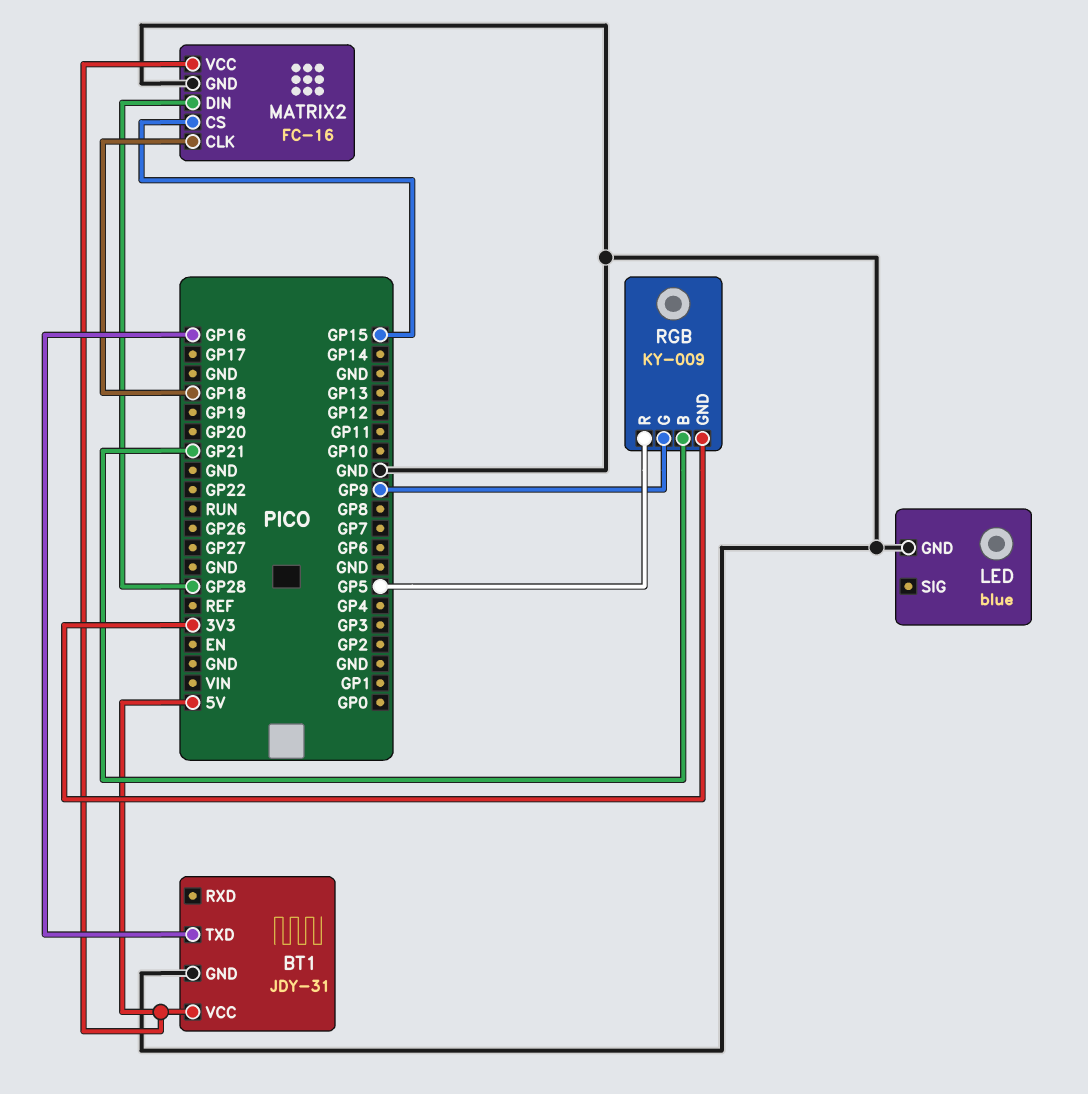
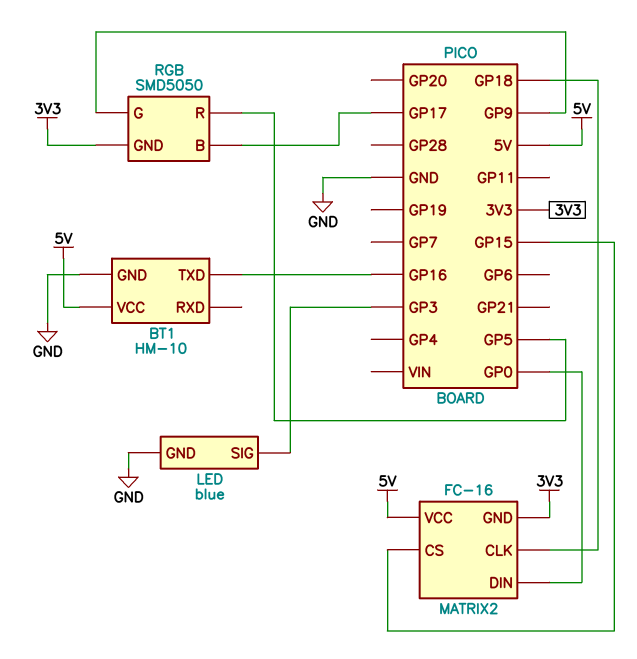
BT1: JDY-31 -> HM-10
LED pin SIG: none -> GP3
MATRIX2 pin DIN: GP28 -> GP0
MATRIX2 pin GND: GND -> 3V3
RGB: KY-009 -> SMD5050
RGB pin B: GP21 -> GP17

